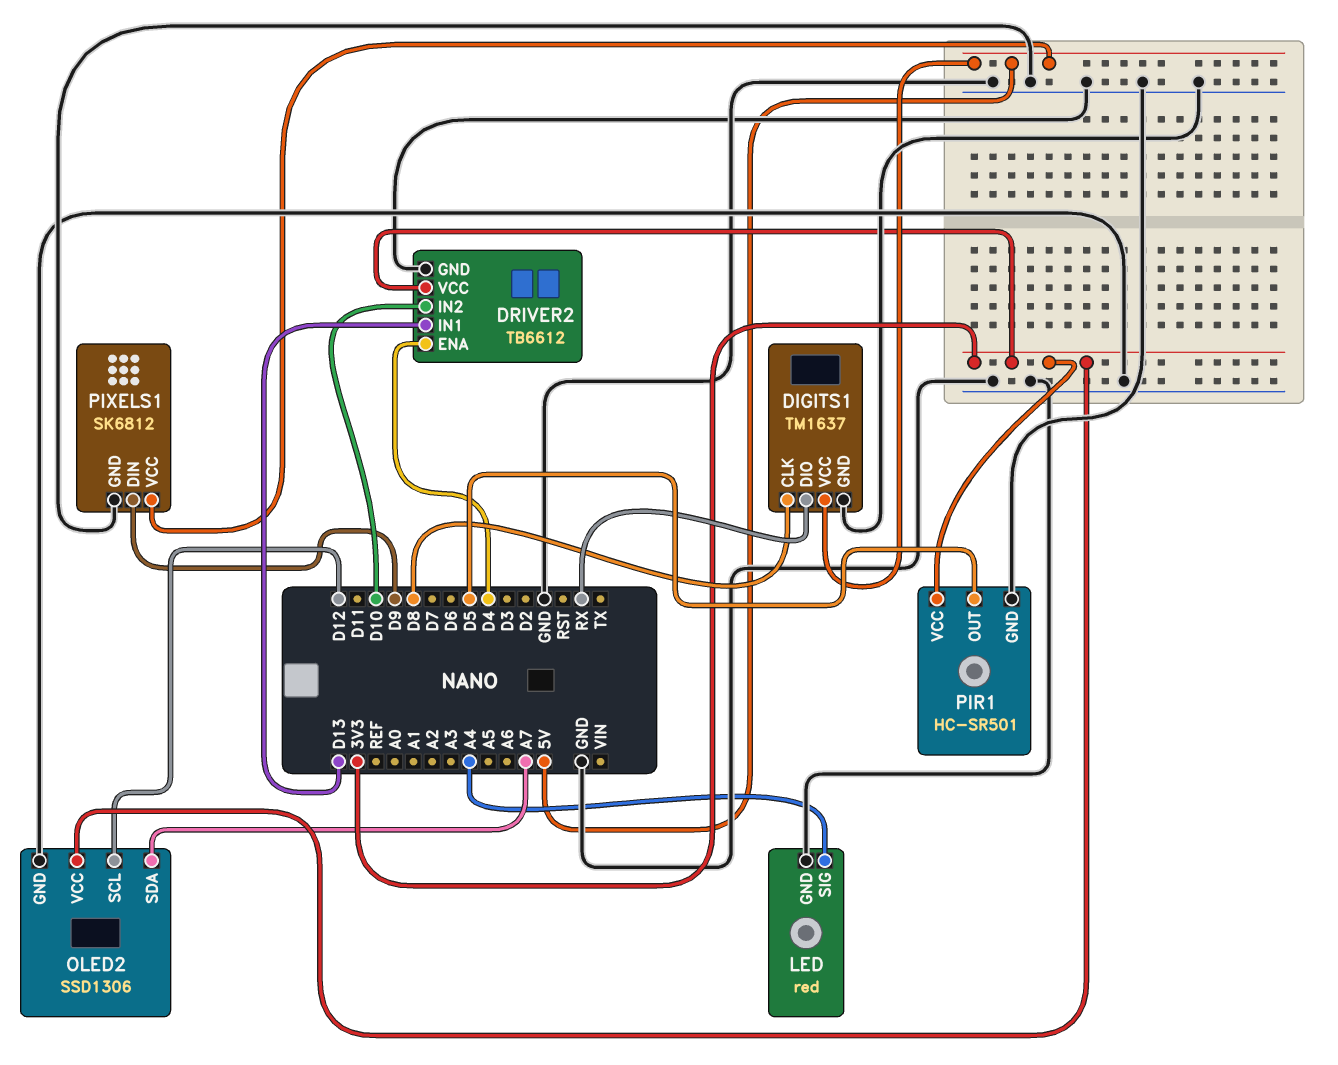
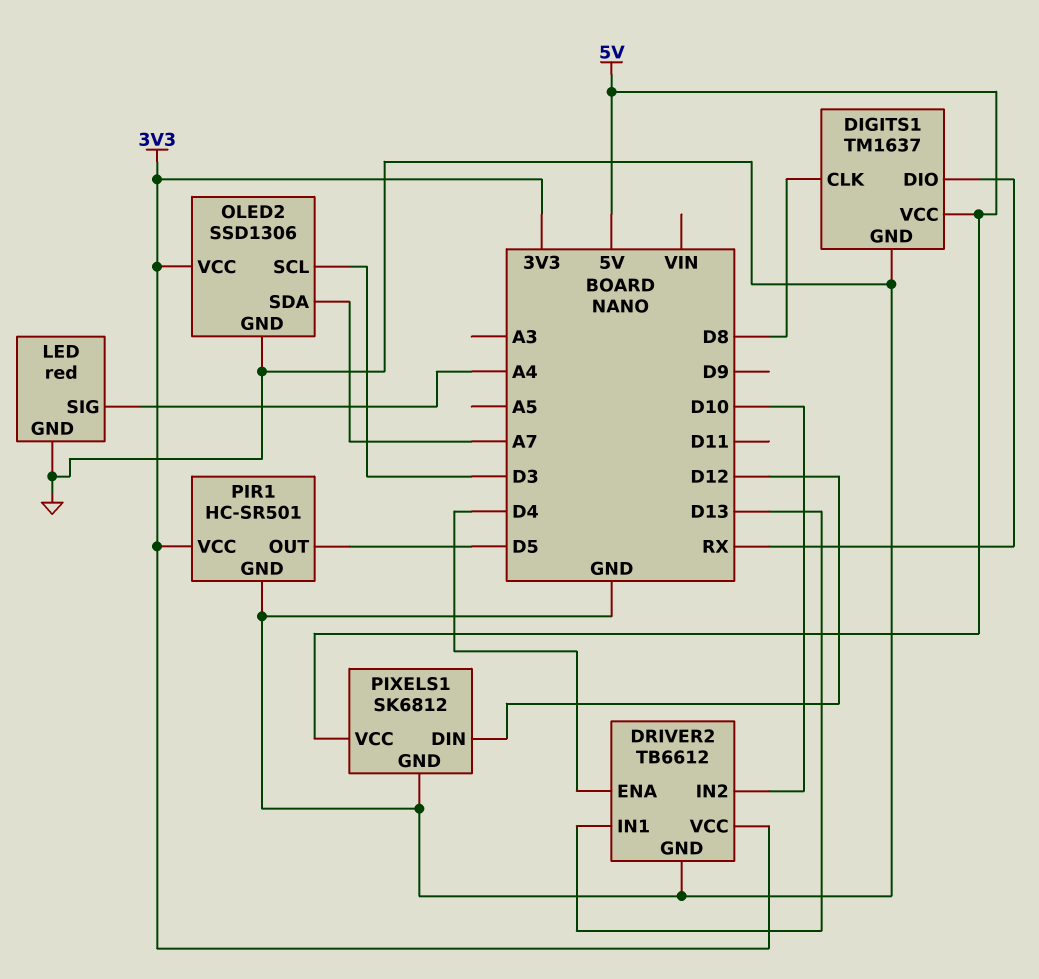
OLED2 pin SCL: D12 -> D3
PIXELS1 pin DIN: D9 -> D12

